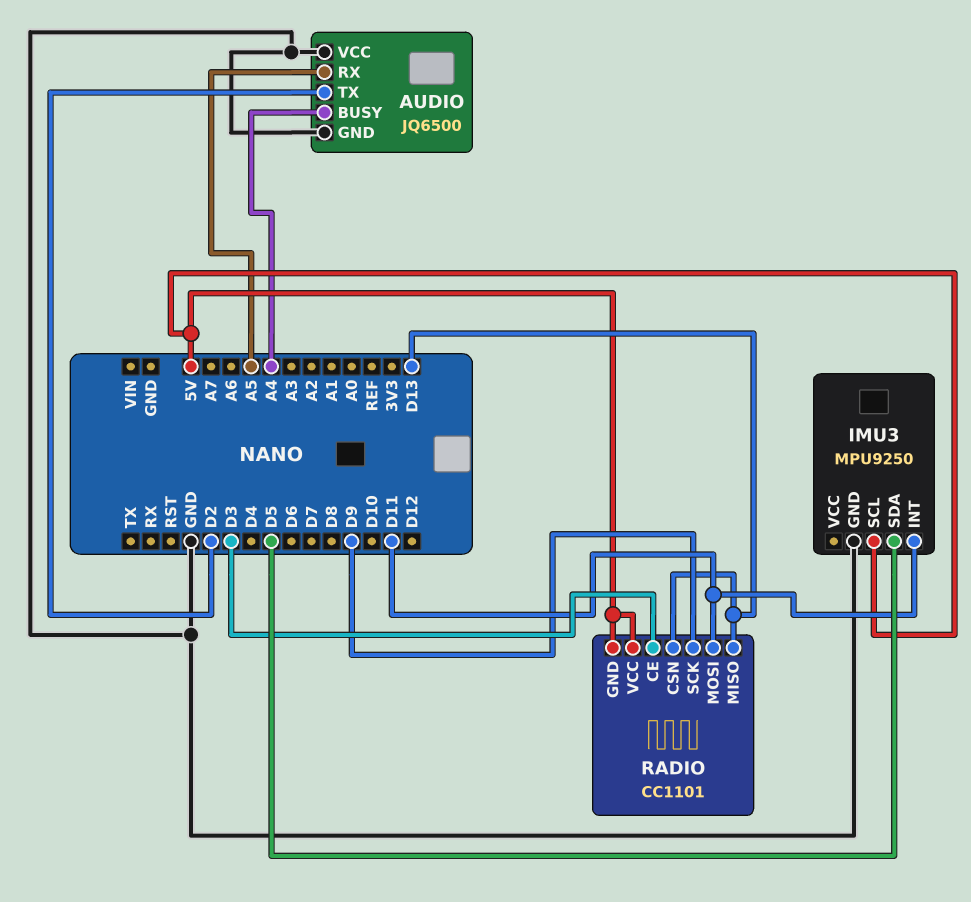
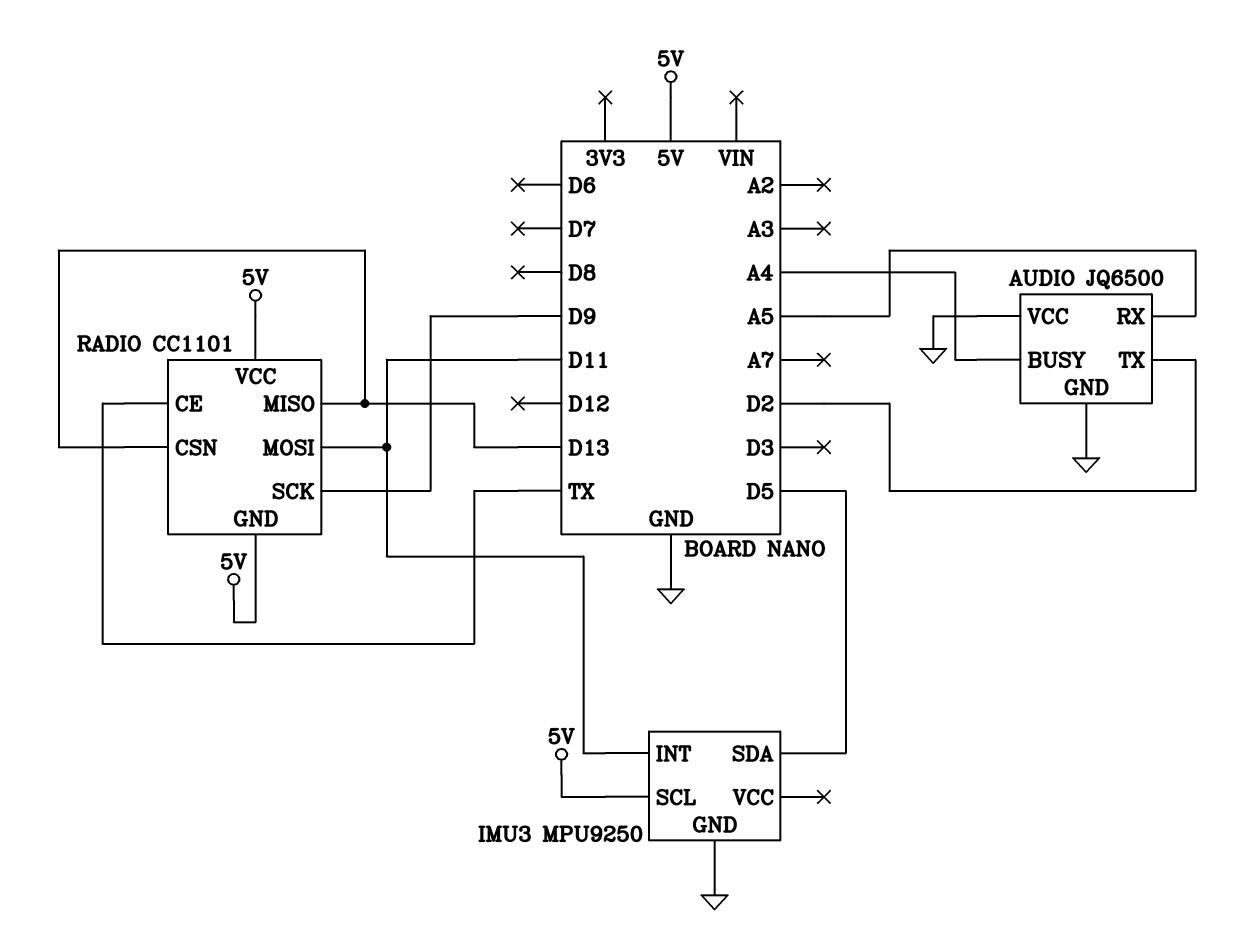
RADIO pin CE: D3 -> TX

